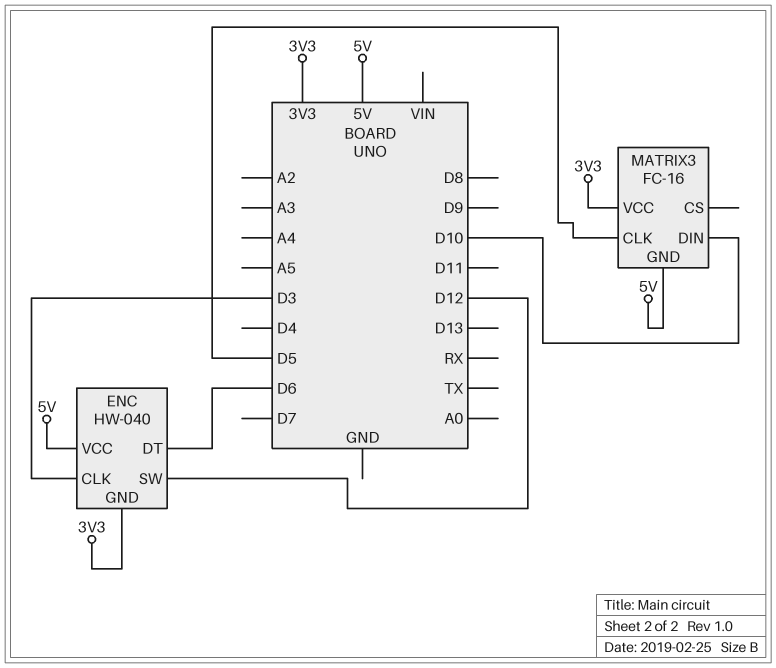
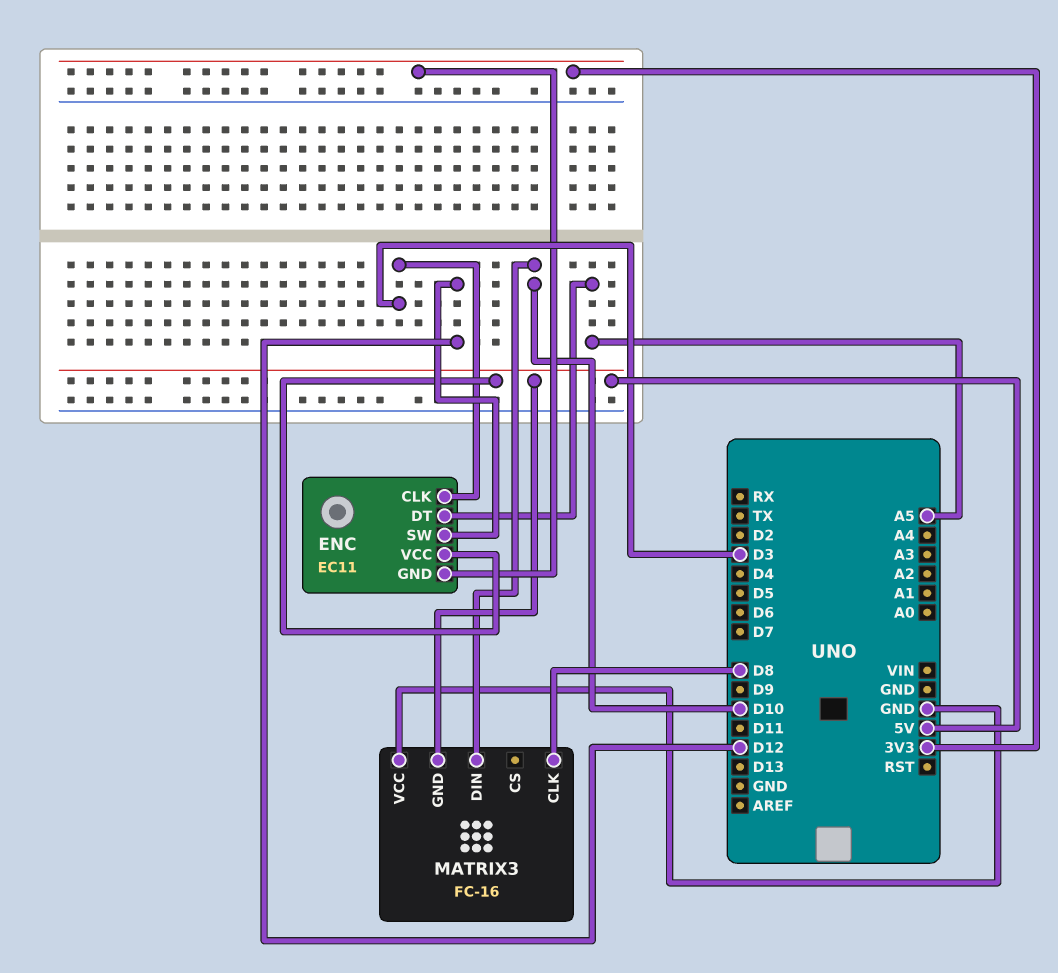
ENC: HW-040 -> EC11
ENC pin DT: D6 -> A5
MATRIX3 pin CLK: D5 -> D8
MATRIX3 pin VCC: 3V3 -> GND

